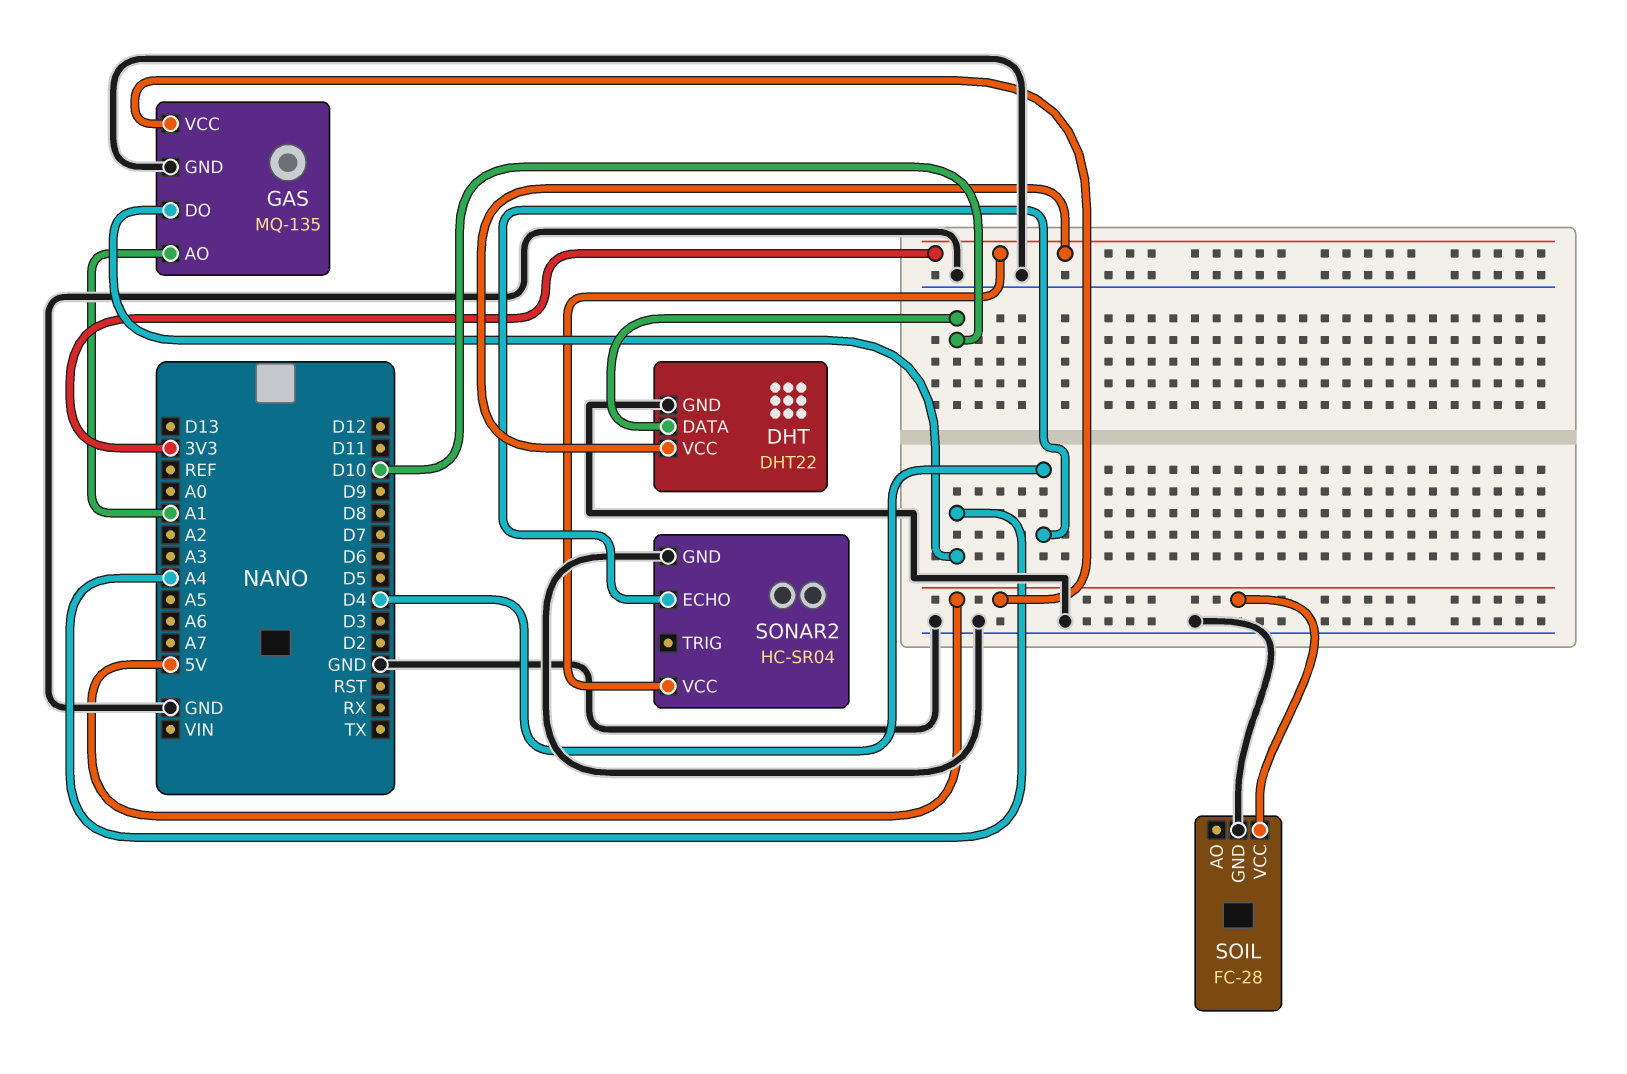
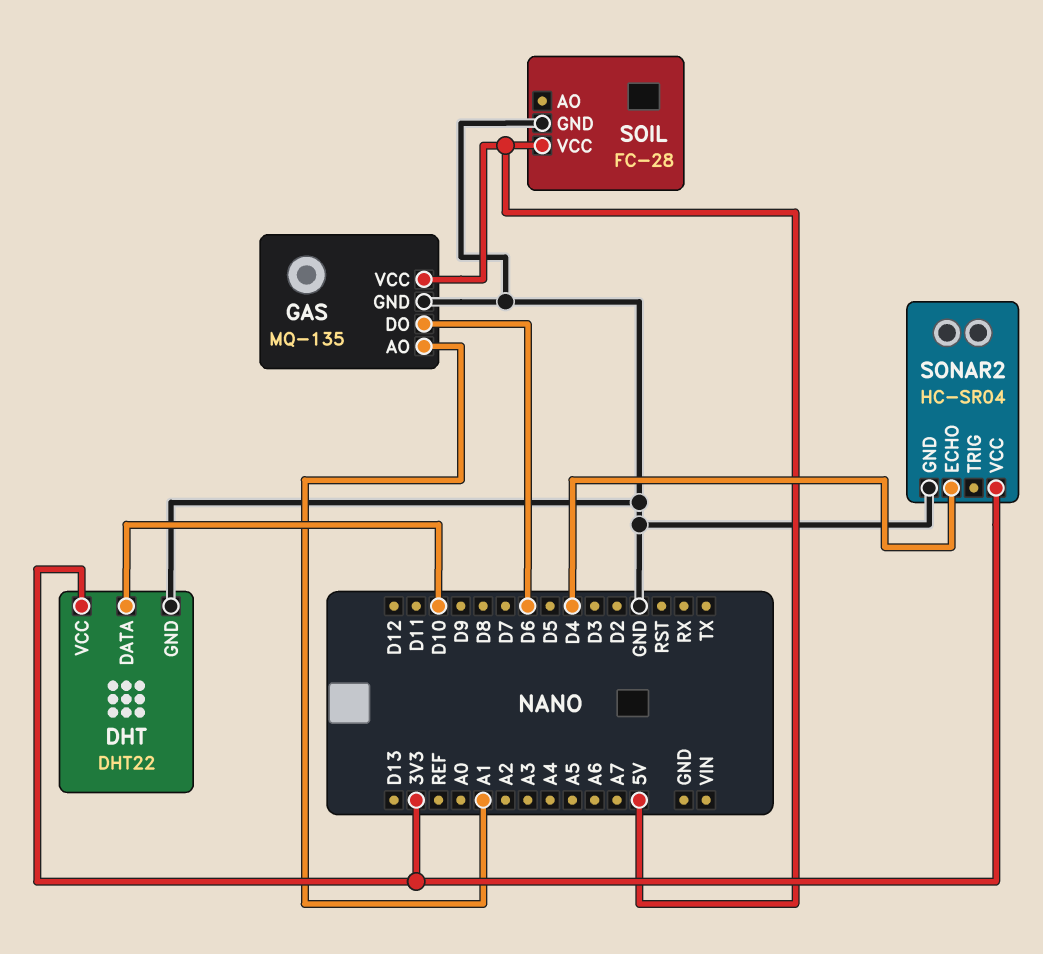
GAS pin DO: A4 -> D6

